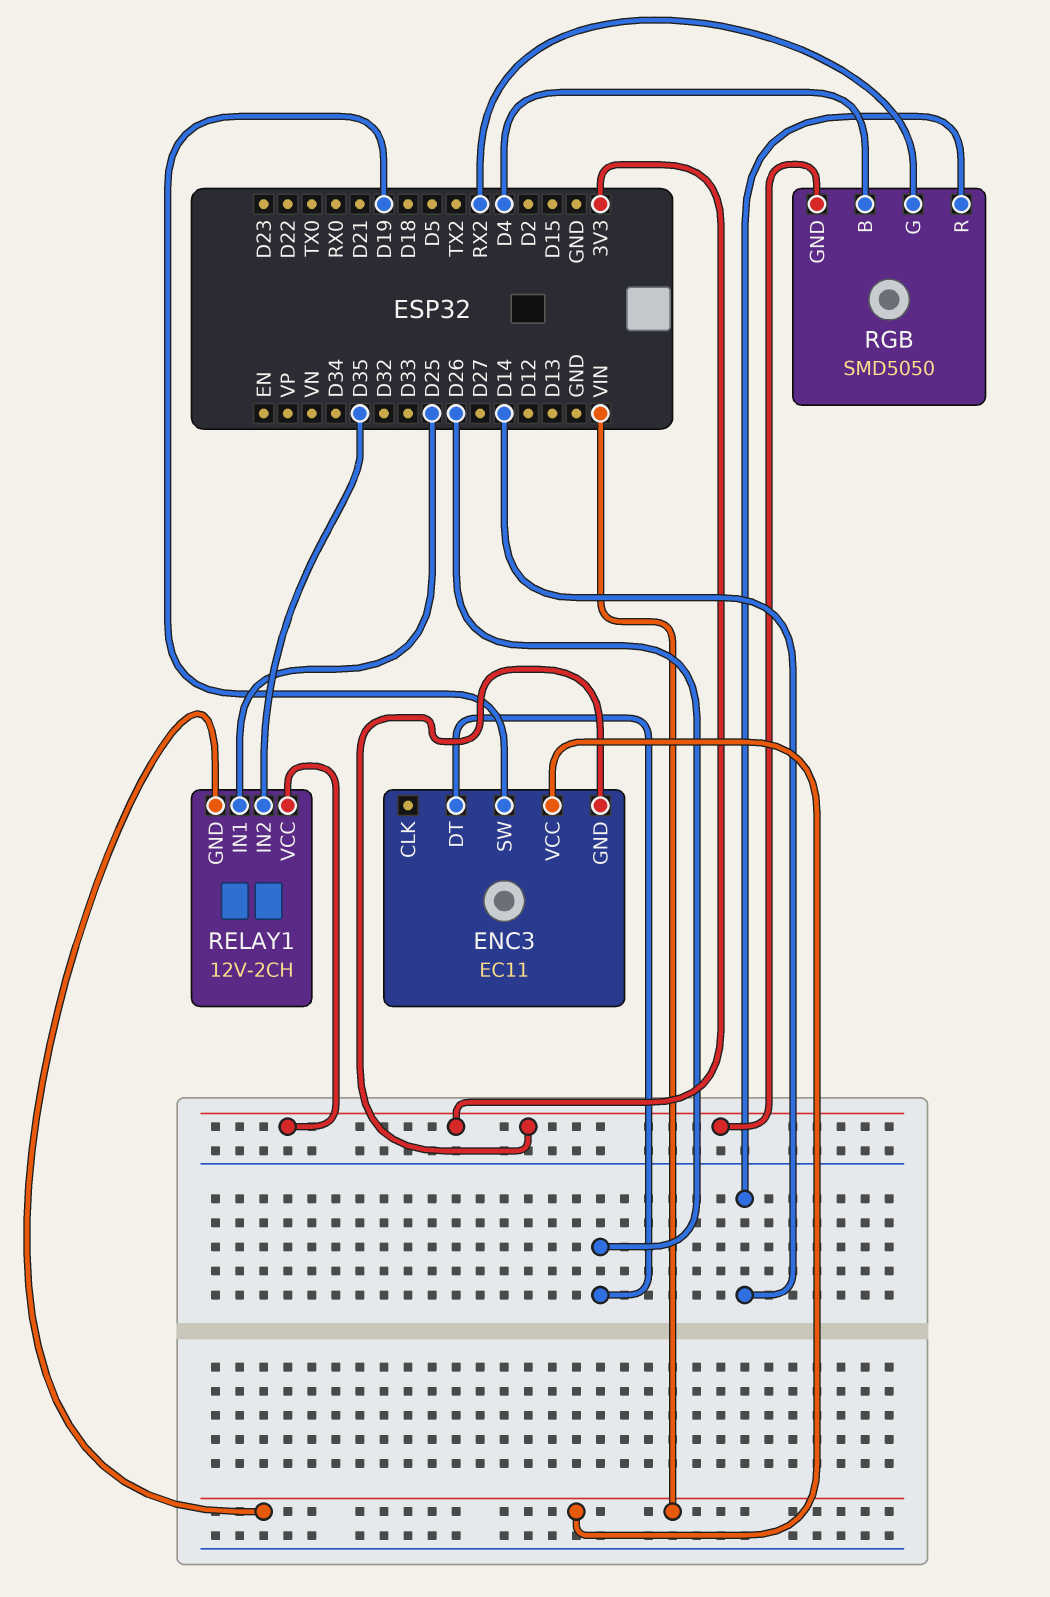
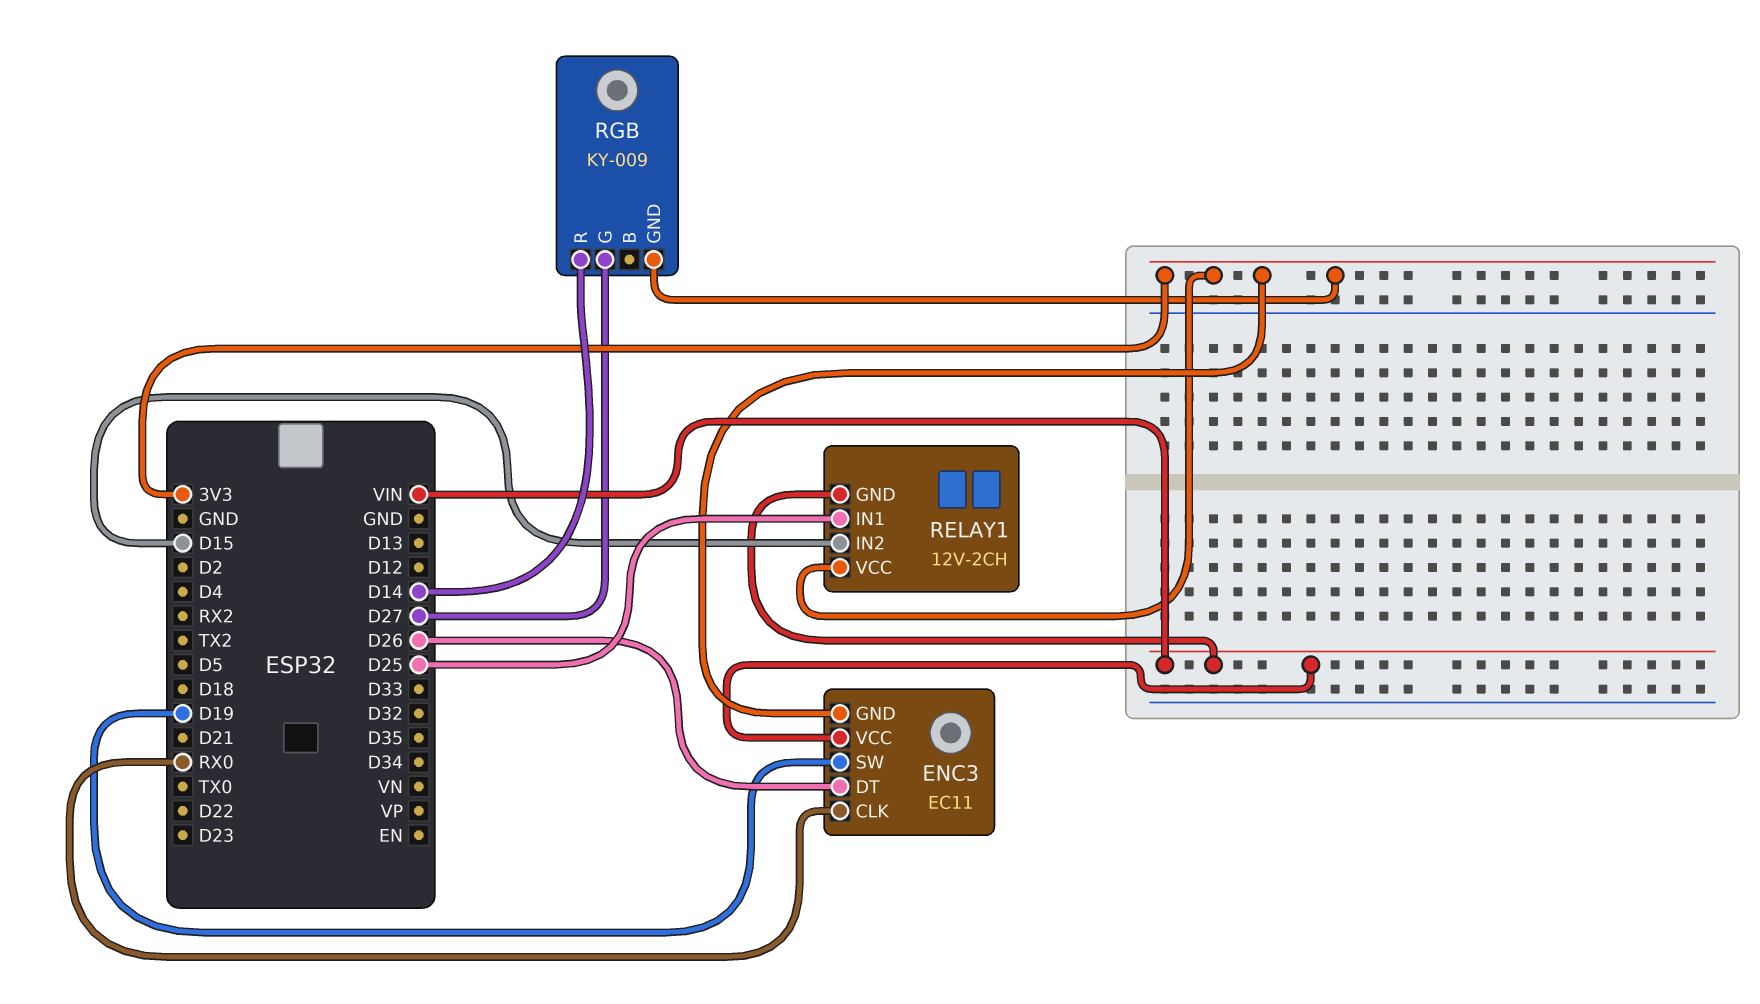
ENC3 pin CLK: none -> RX0
RELAY1 pin IN2: D35 -> D15
RGB: SMD5050 -> KY-009
RGB pin B: D4 -> none
RGB pin G: RX2 -> D27

